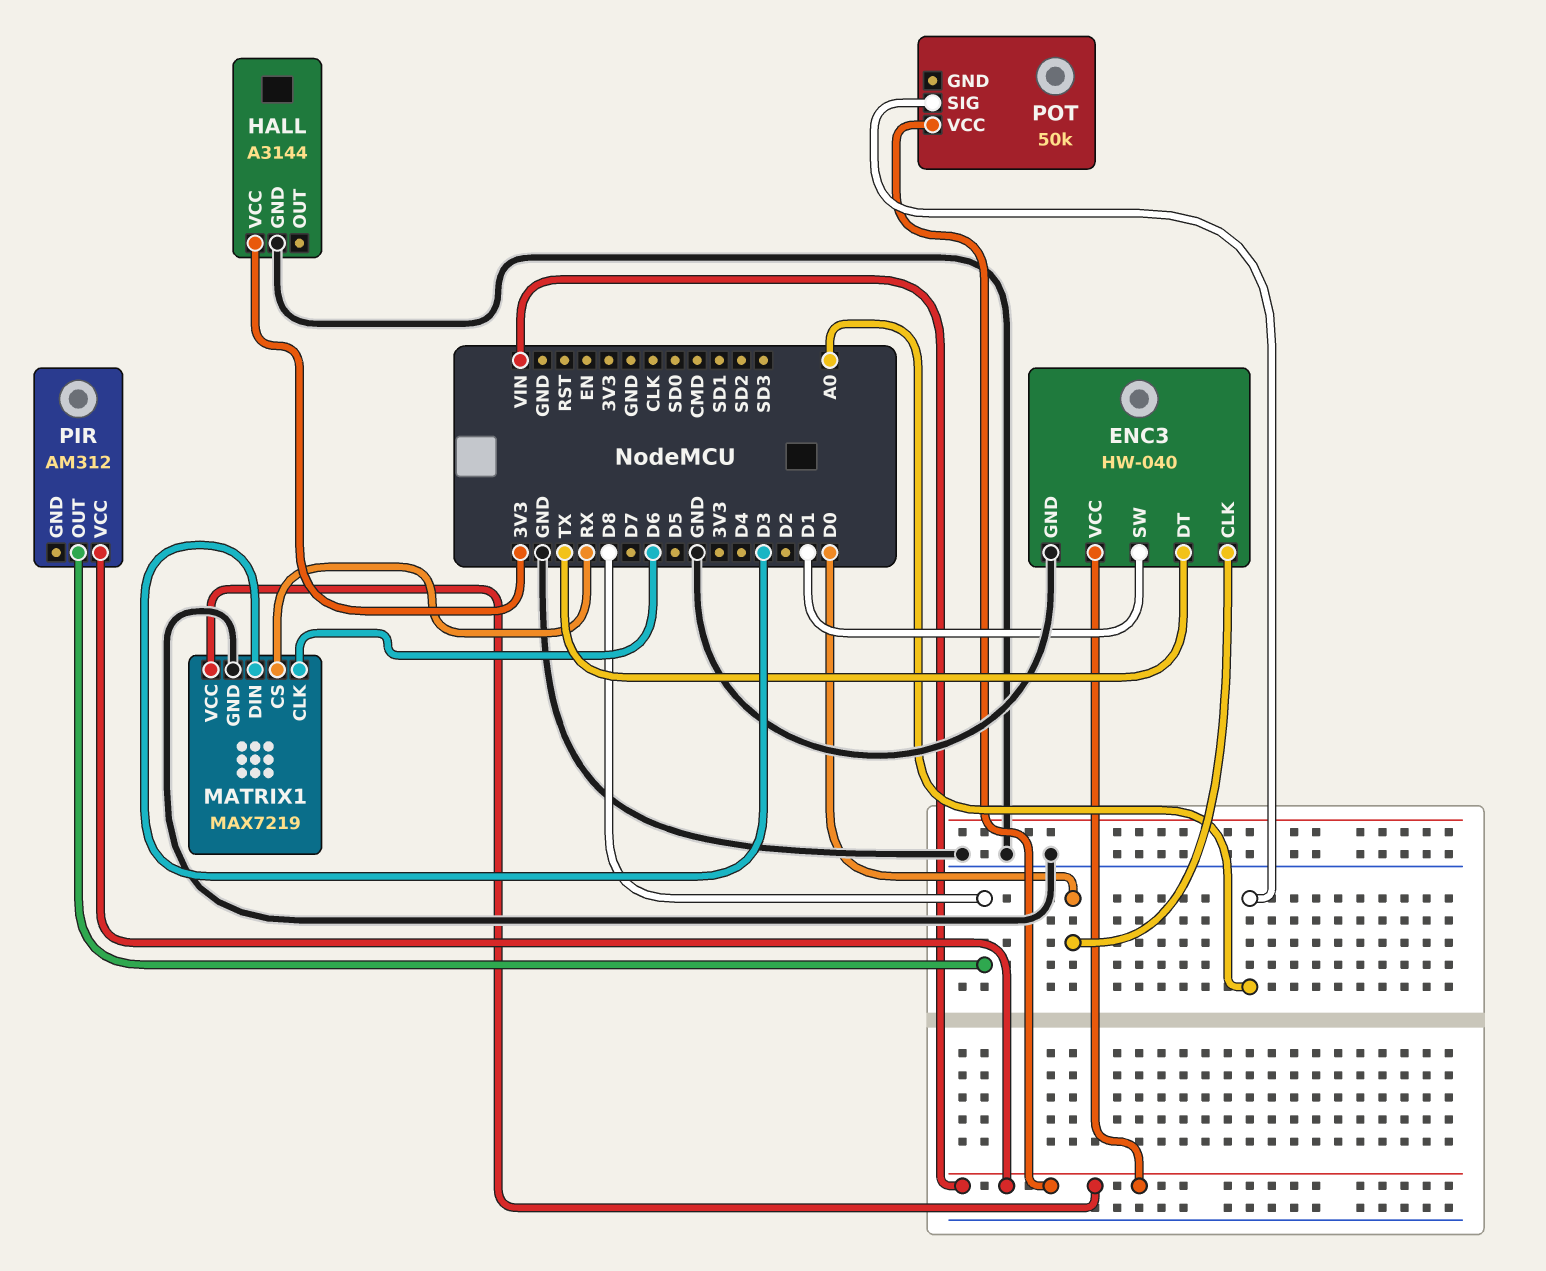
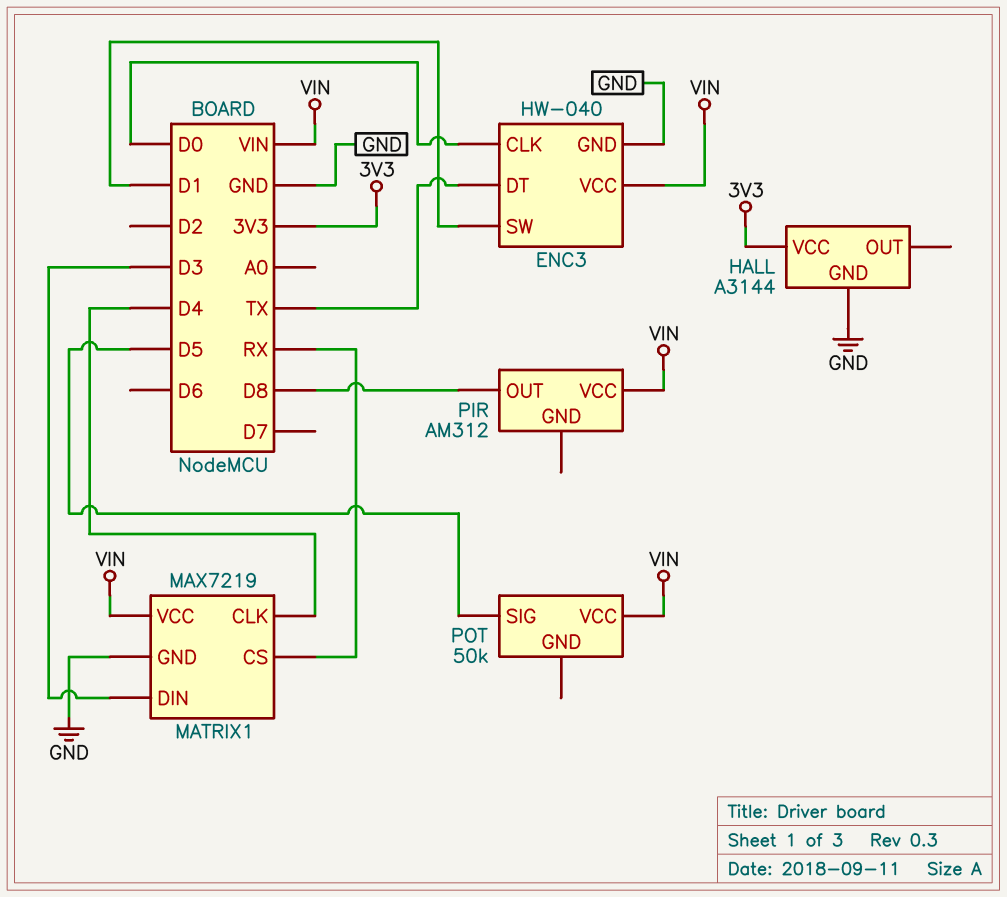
MATRIX1 pin CLK: D6 -> D4
POT pin SIG: A0 -> D5

